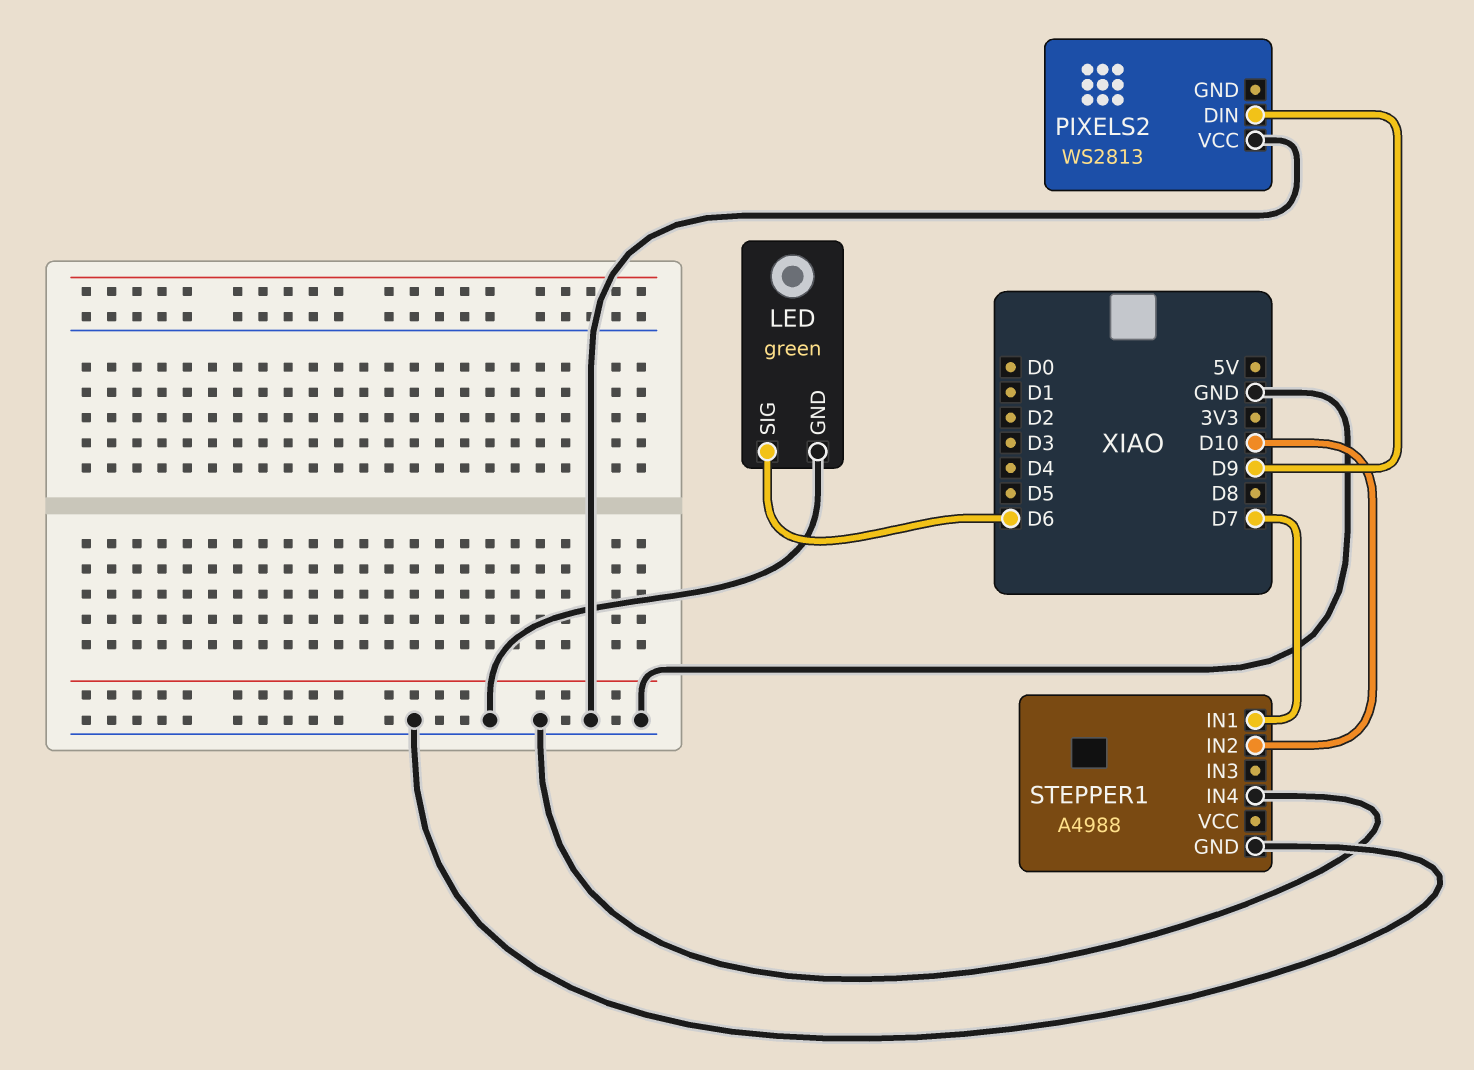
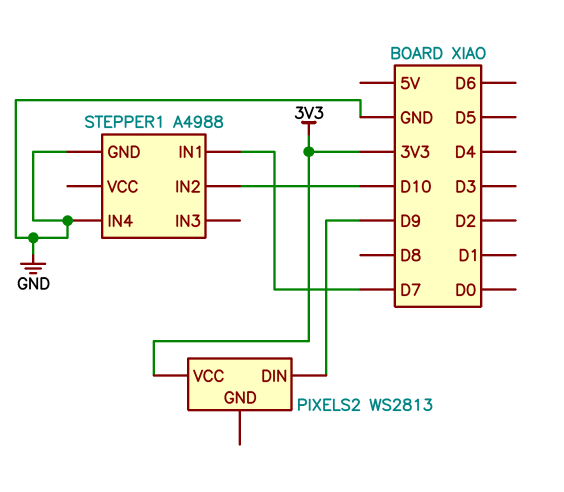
LED: green -> none
LED pin GND: GND -> none
LED pin SIG: D6 -> none
PIXELS2 pin VCC: GND -> 3V3

